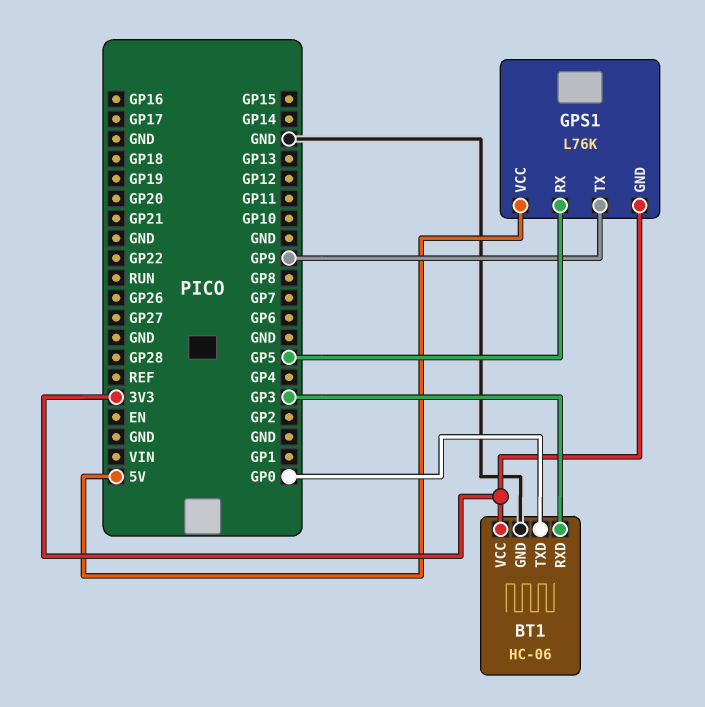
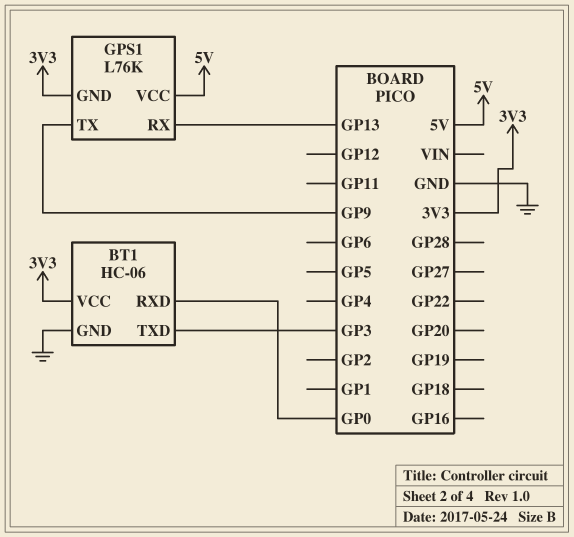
BT1 pin RXD: GP3 -> GP0
BT1 pin TXD: GP0 -> GP3
GPS1 pin RX: GP5 -> GP13

